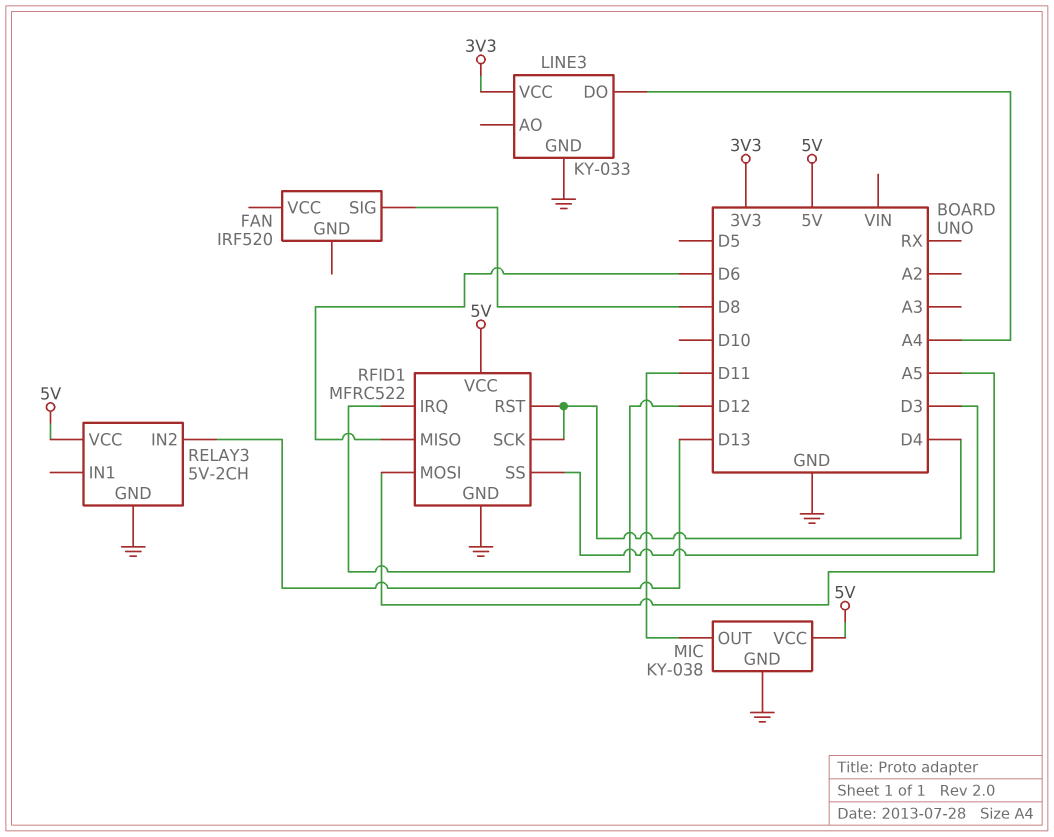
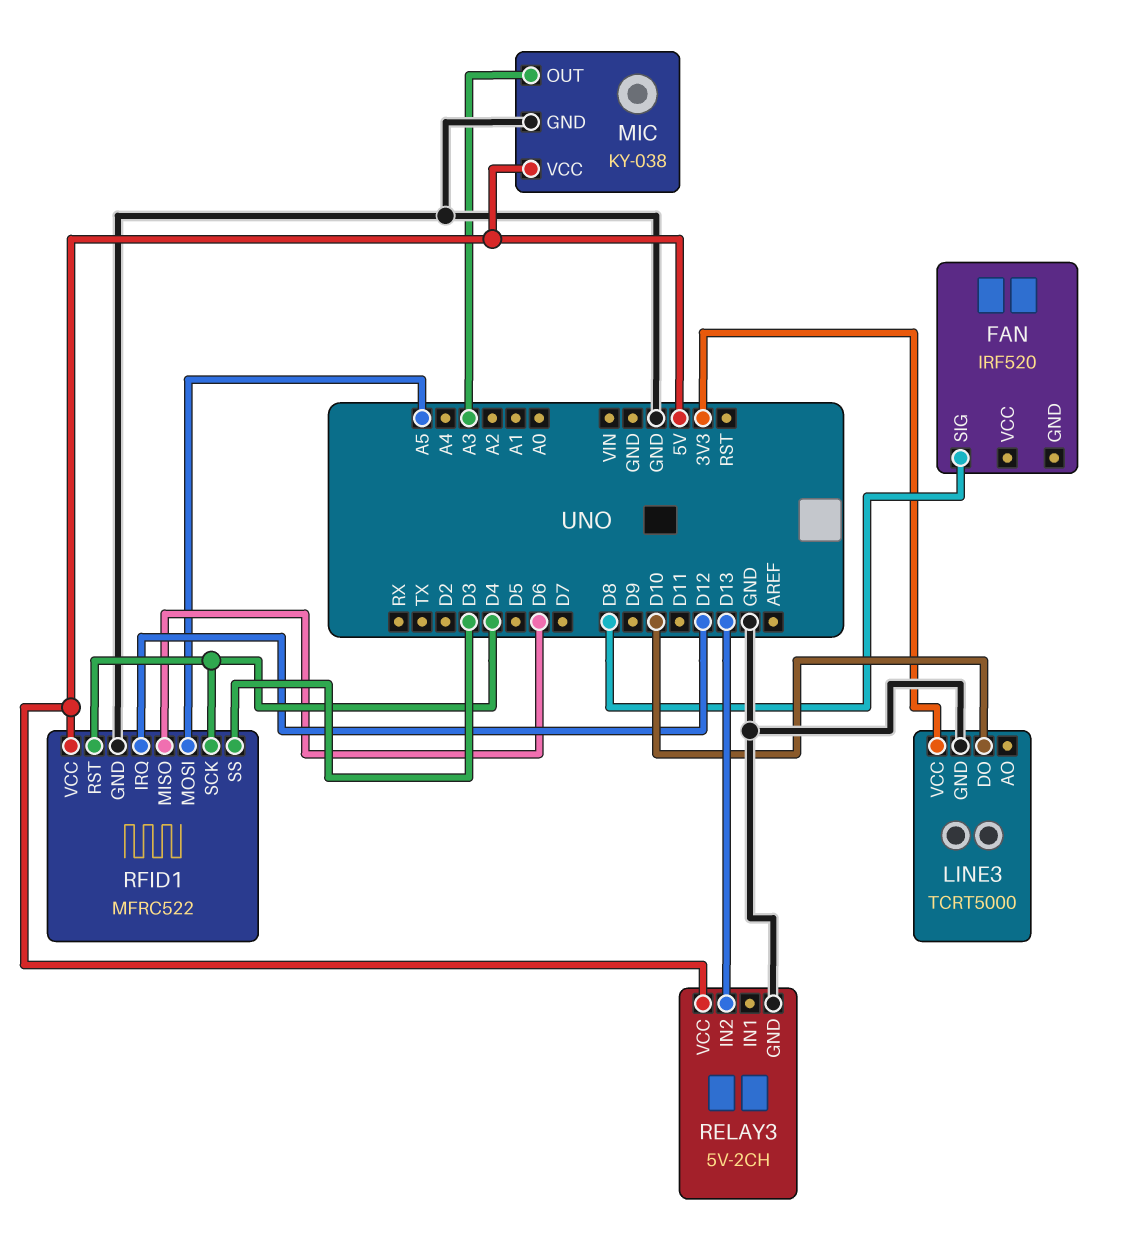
LINE3: KY-033 -> TCRT5000
LINE3 pin DO: A4 -> D10
MIC pin OUT: D11 -> A3

